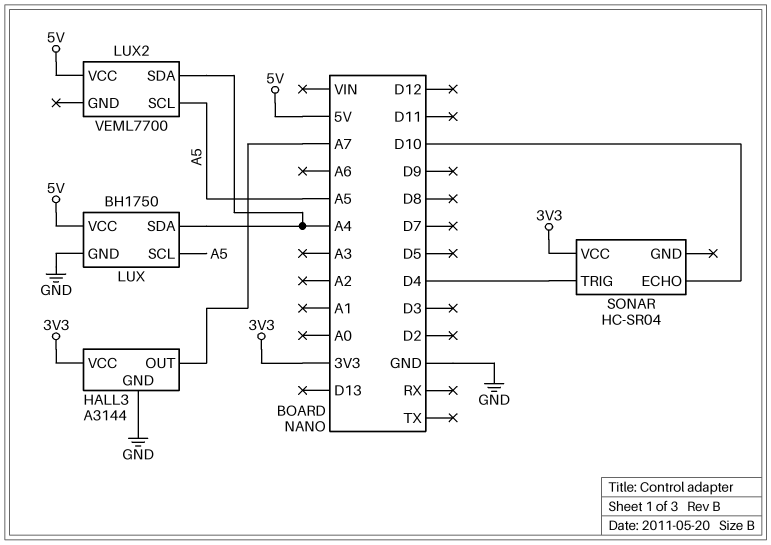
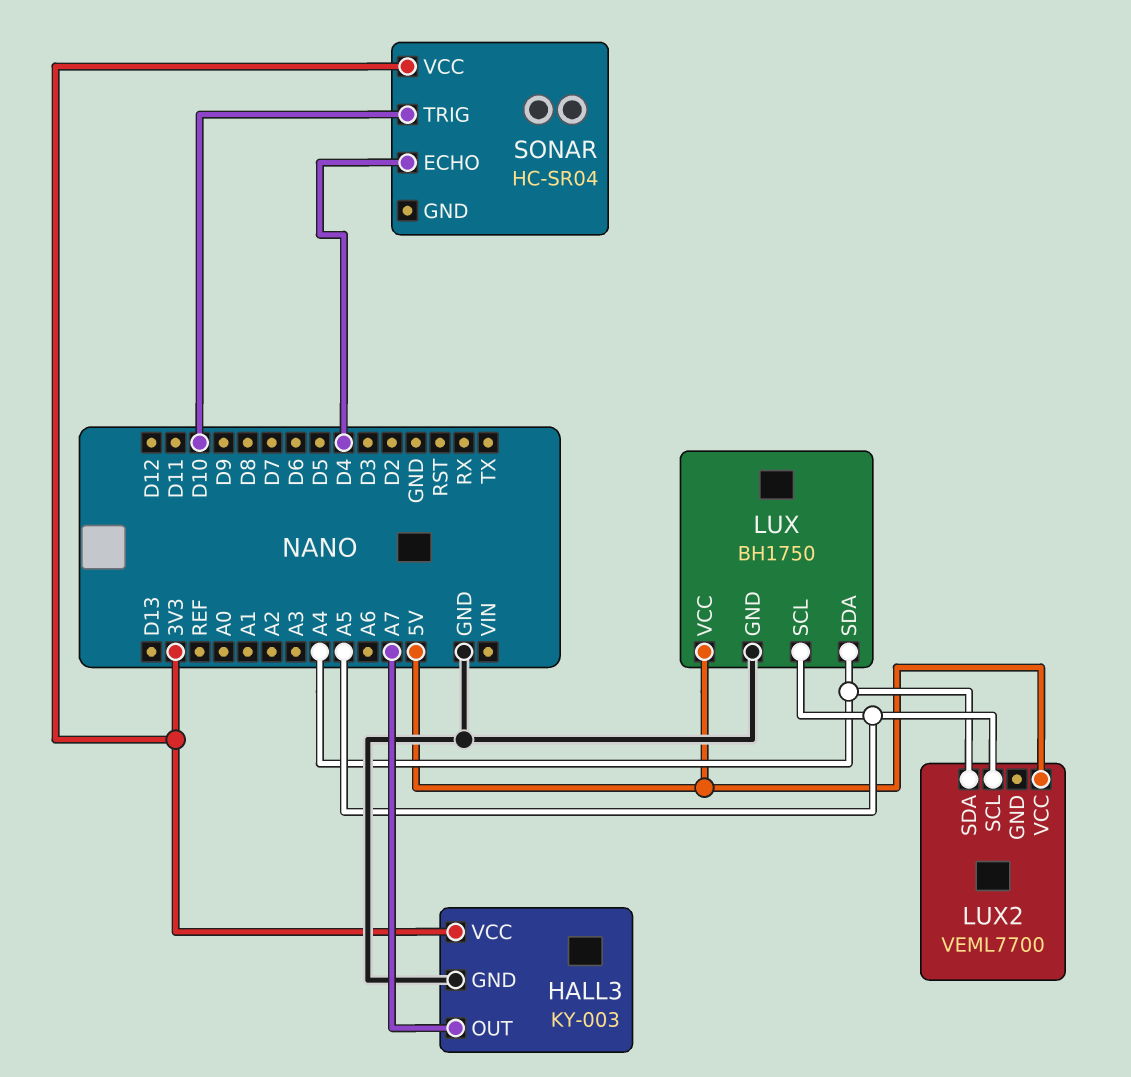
HALL3: A3144 -> KY-003
SONAR pin ECHO: D10 -> D4
SONAR pin TRIG: D4 -> D10

